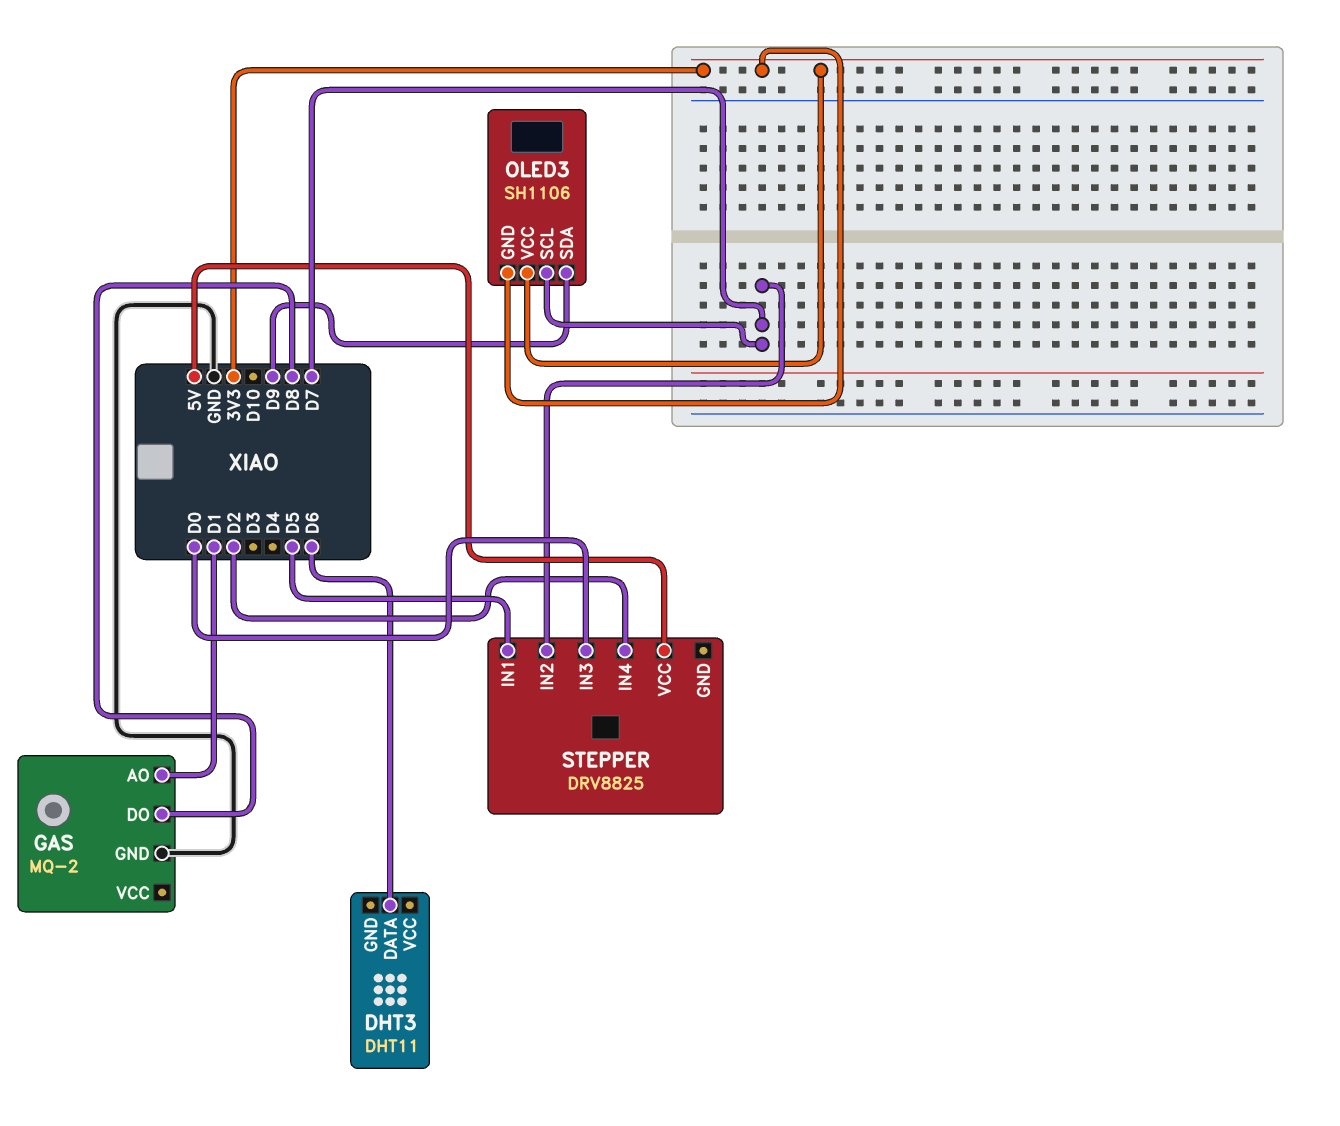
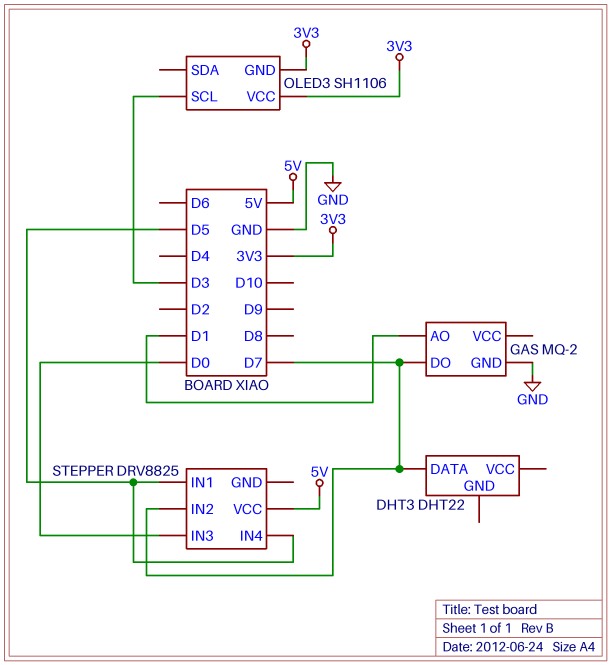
DHT3: DHT11 -> DHT22
DHT3 pin DATA: D6 -> D7
GAS pin DO: D8 -> D7
OLED3 pin SCL: D7 -> D3
OLED3 pin SDA: D9 -> none
STEPPER pin IN4: D2 -> D5

